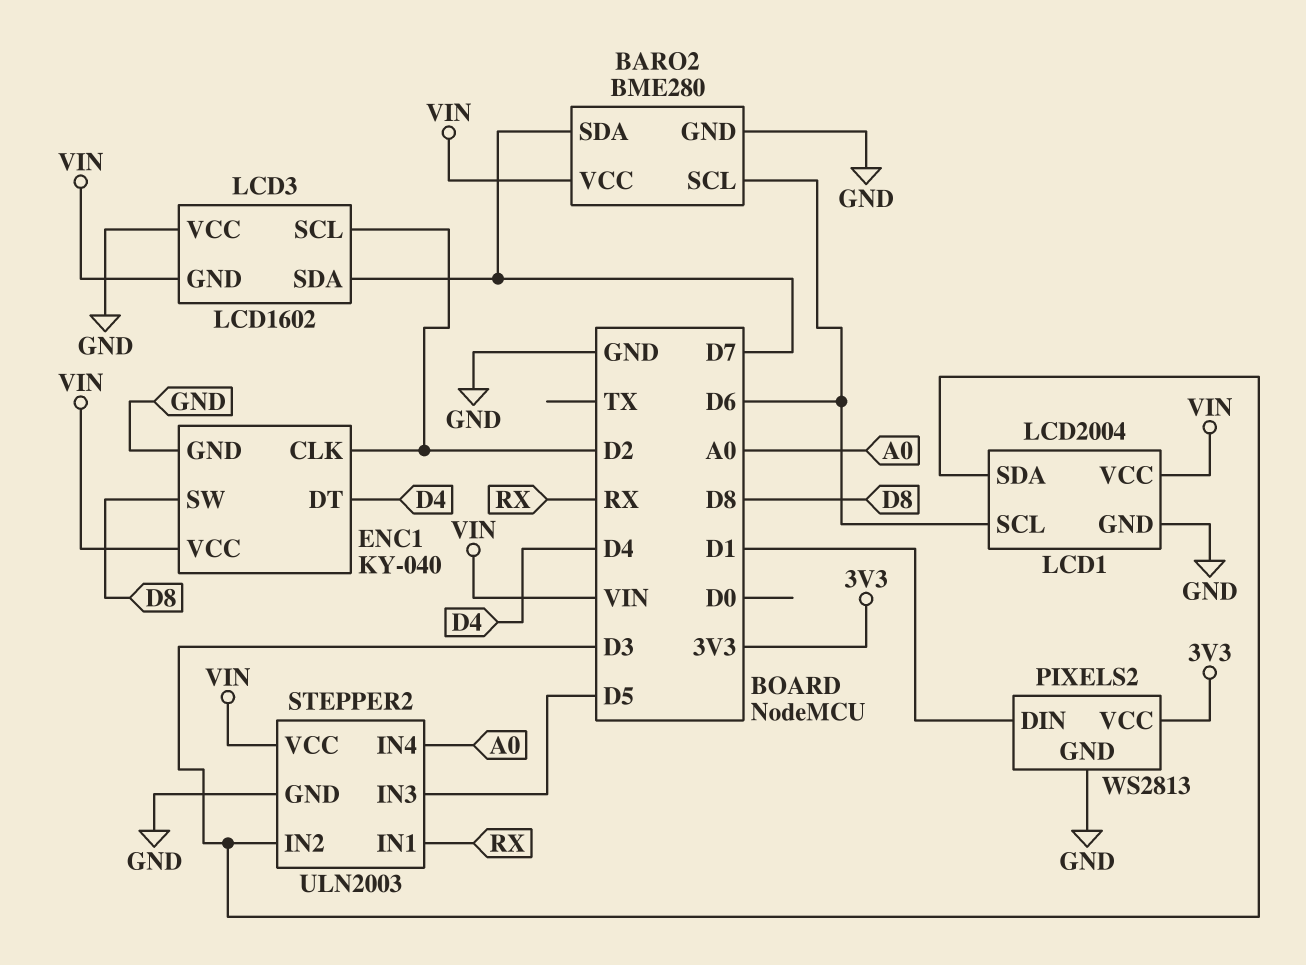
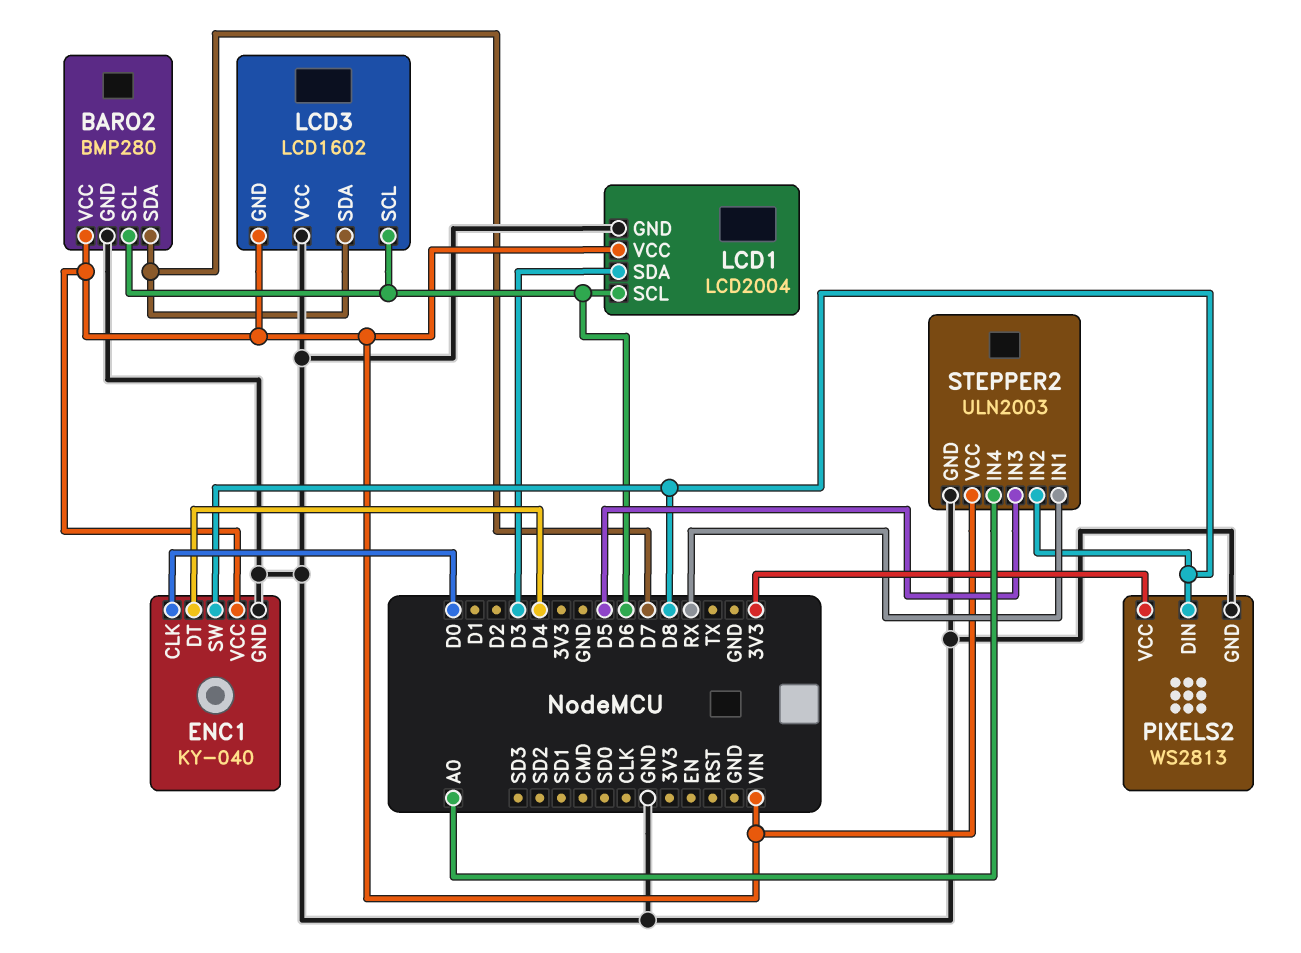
BARO2: BME280 -> BMP280
ENC1 pin CLK: D2 -> D0
LCD3 pin SCL: D2 -> D6
PIXELS2 pin DIN: D1 -> D8
STEPPER2 pin IN2: D3 -> D8

